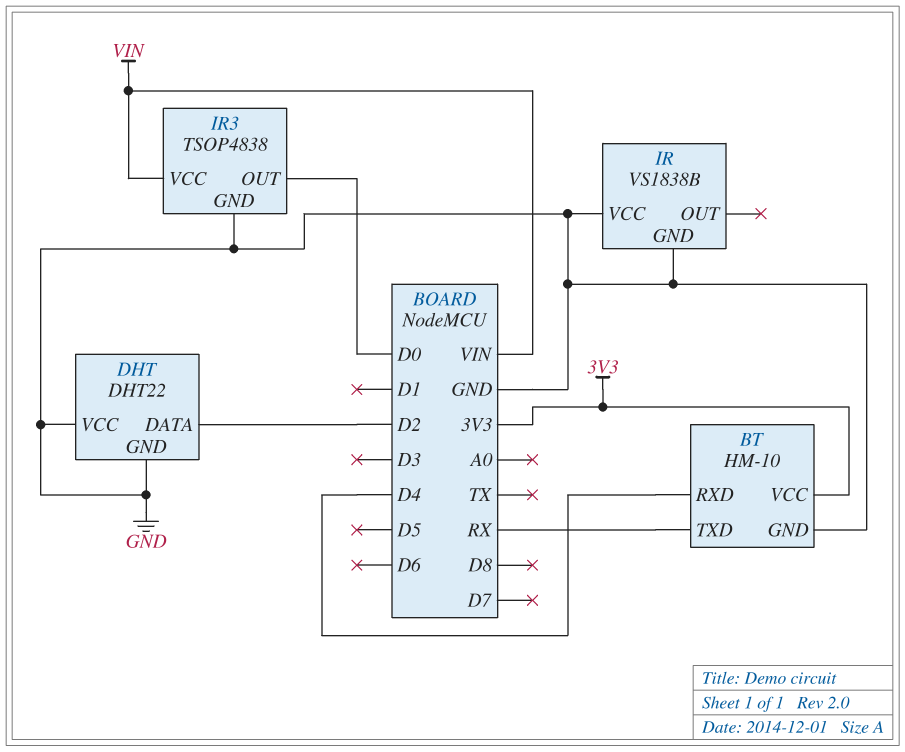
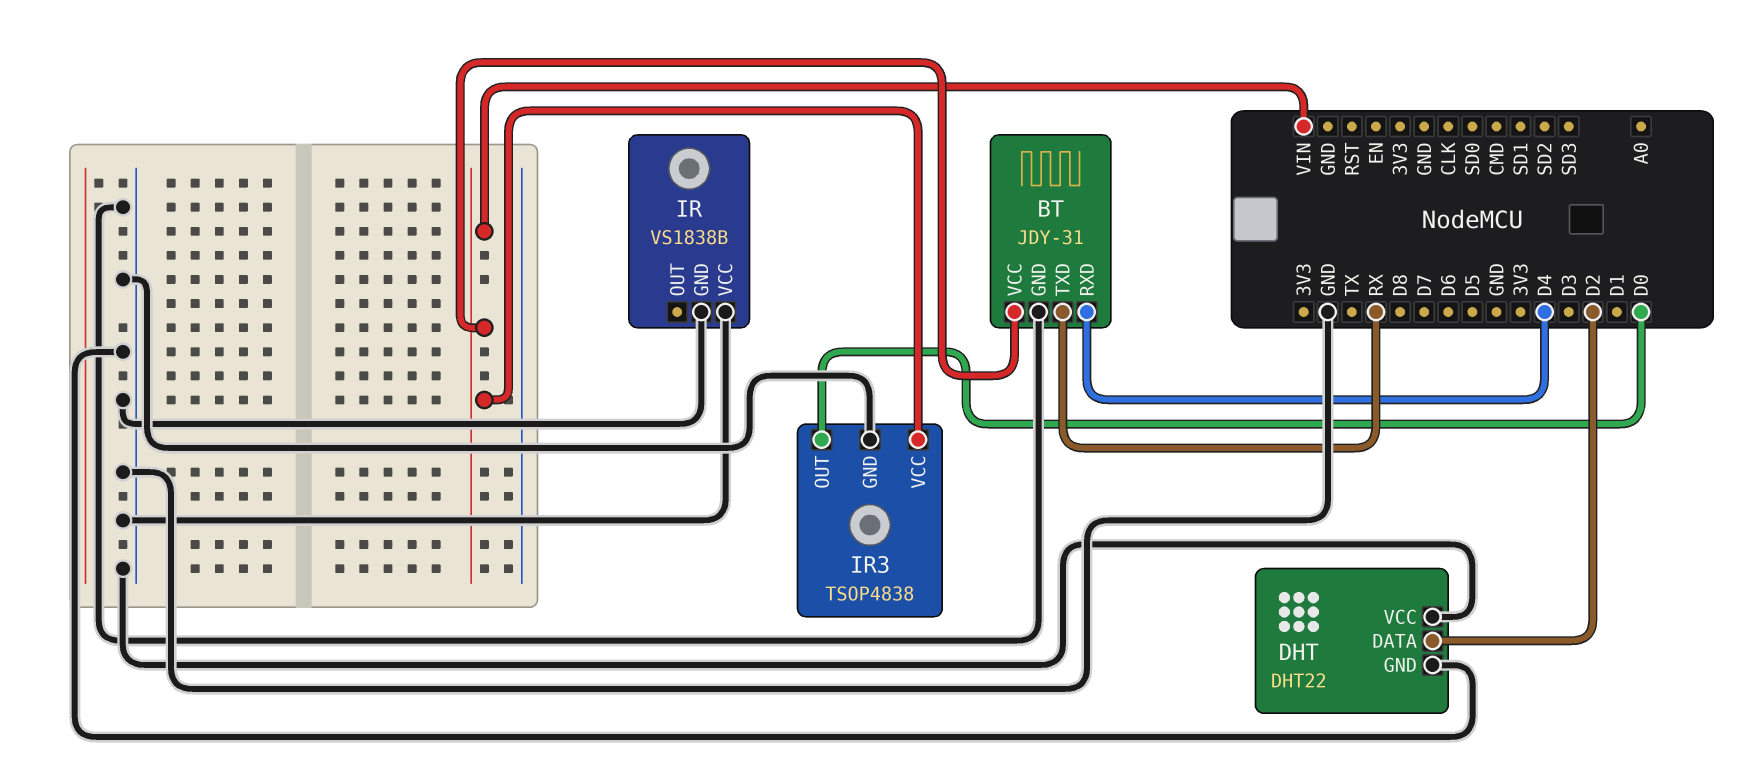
BT: HM-10 -> JDY-31
BT pin VCC: 3V3 -> VIN

